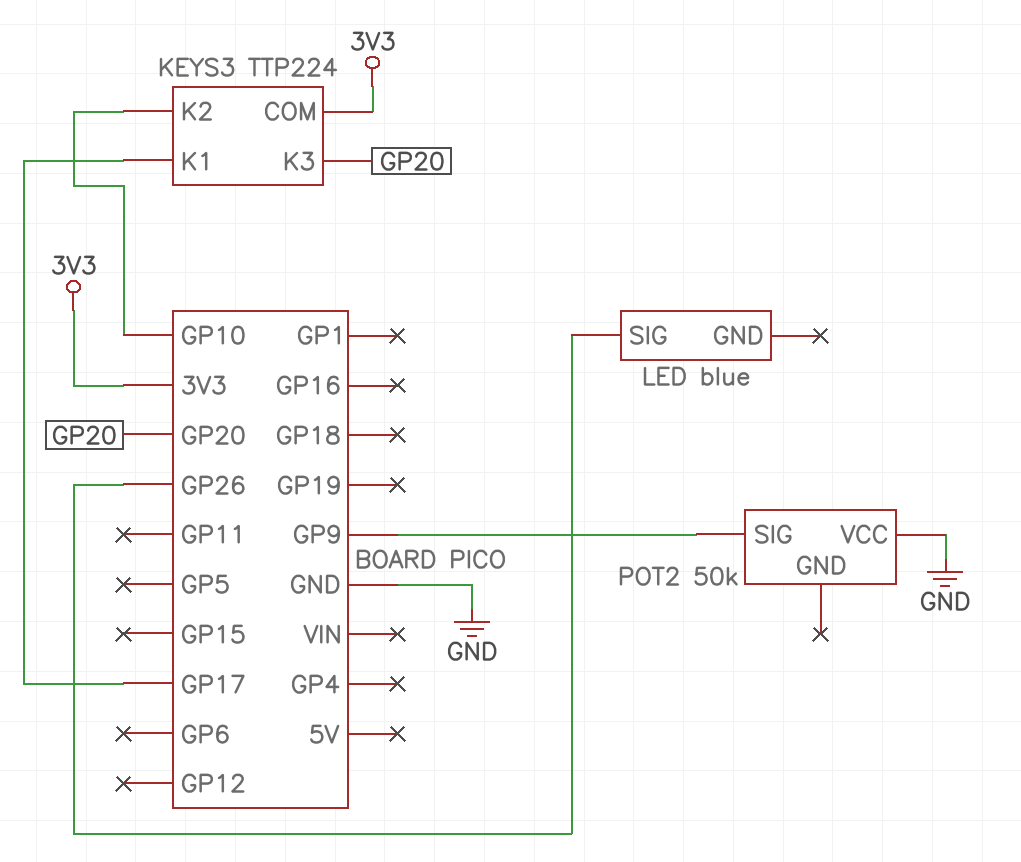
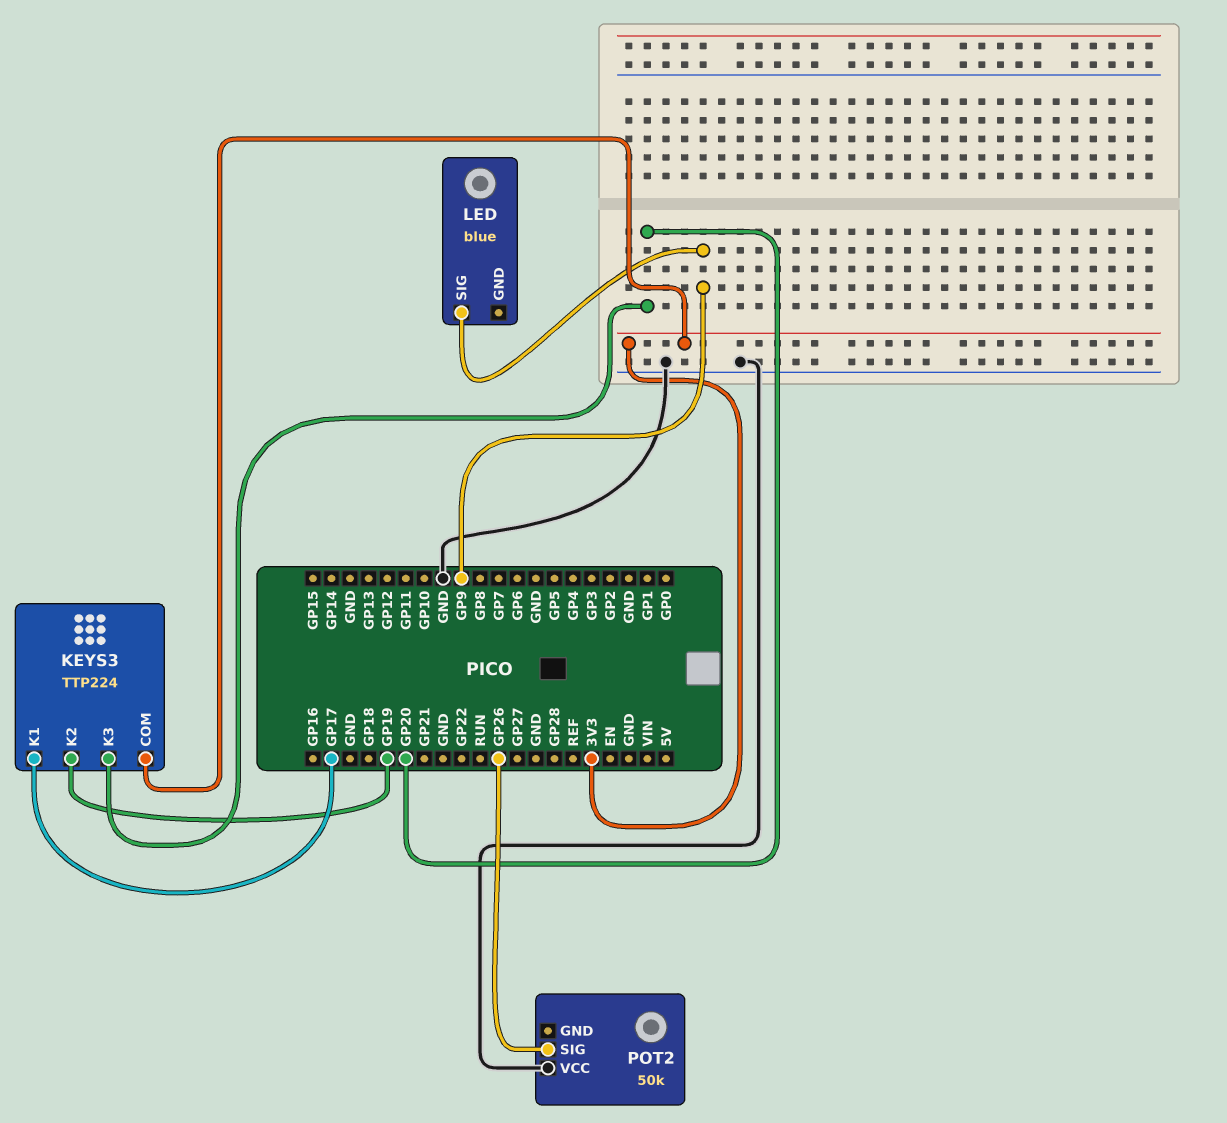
KEYS3 pin K2: GP10 -> GP19
LED pin SIG: GP26 -> GP9
POT2 pin SIG: GP9 -> GP26

